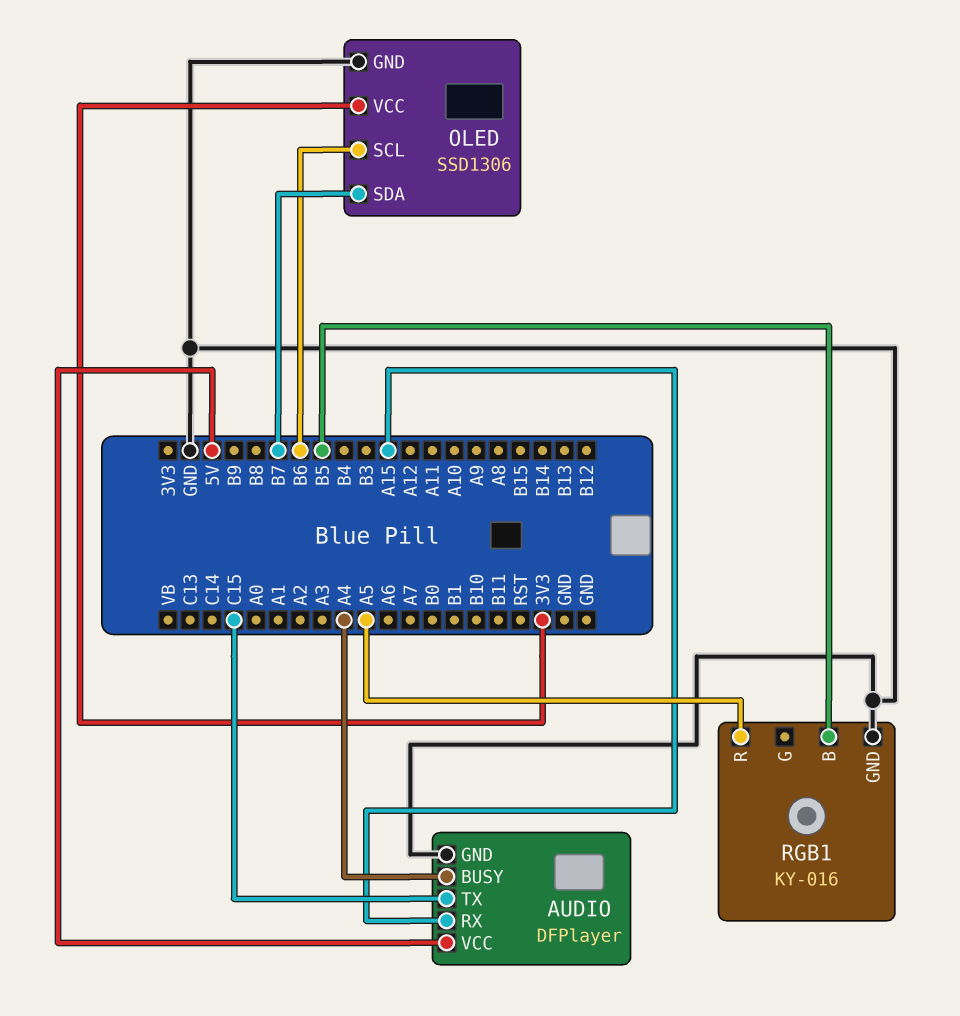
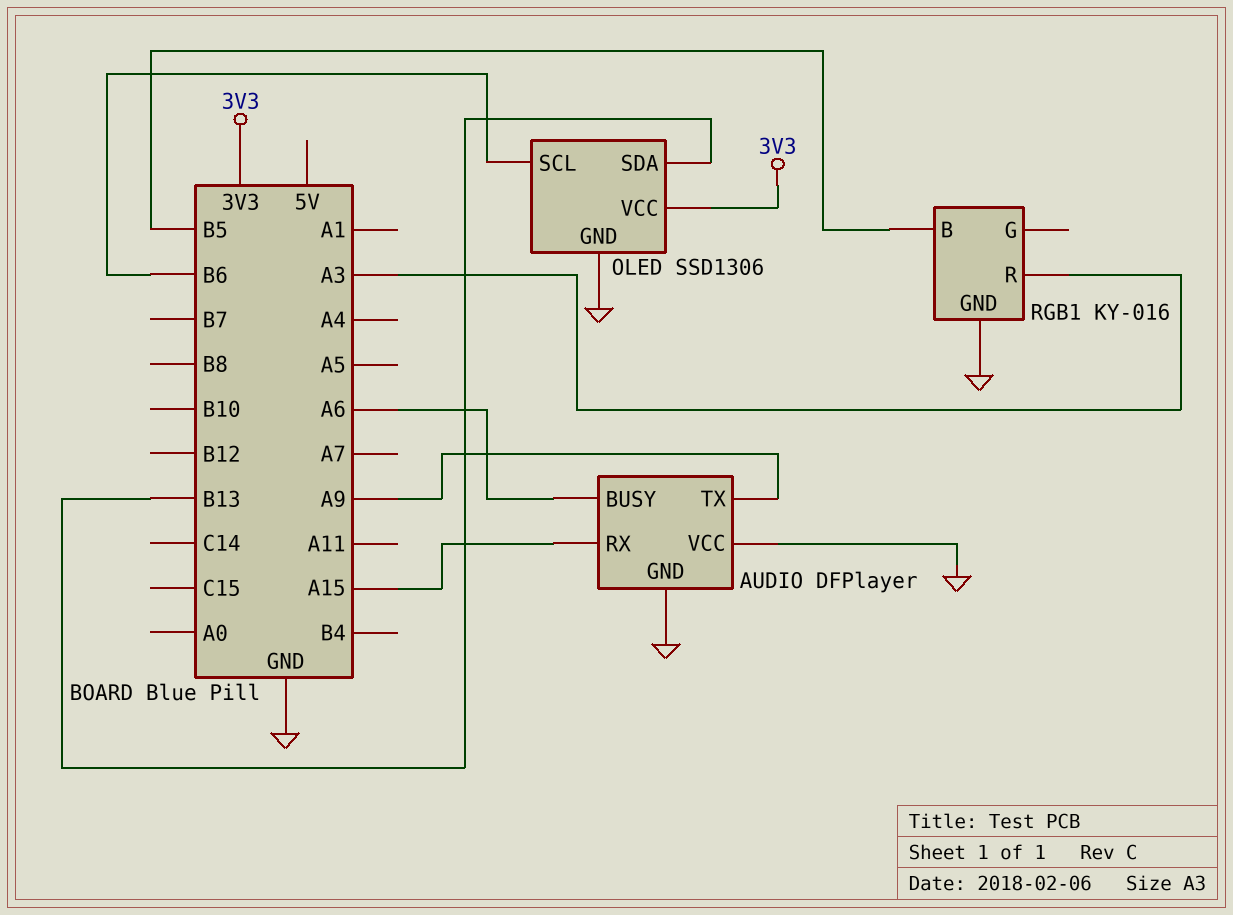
AUDIO pin BUSY: A4 -> A6
AUDIO pin TX: C15 -> A9
AUDIO pin VCC: 5V -> GND
OLED pin SDA: B7 -> B13
RGB1 pin R: A5 -> A3

